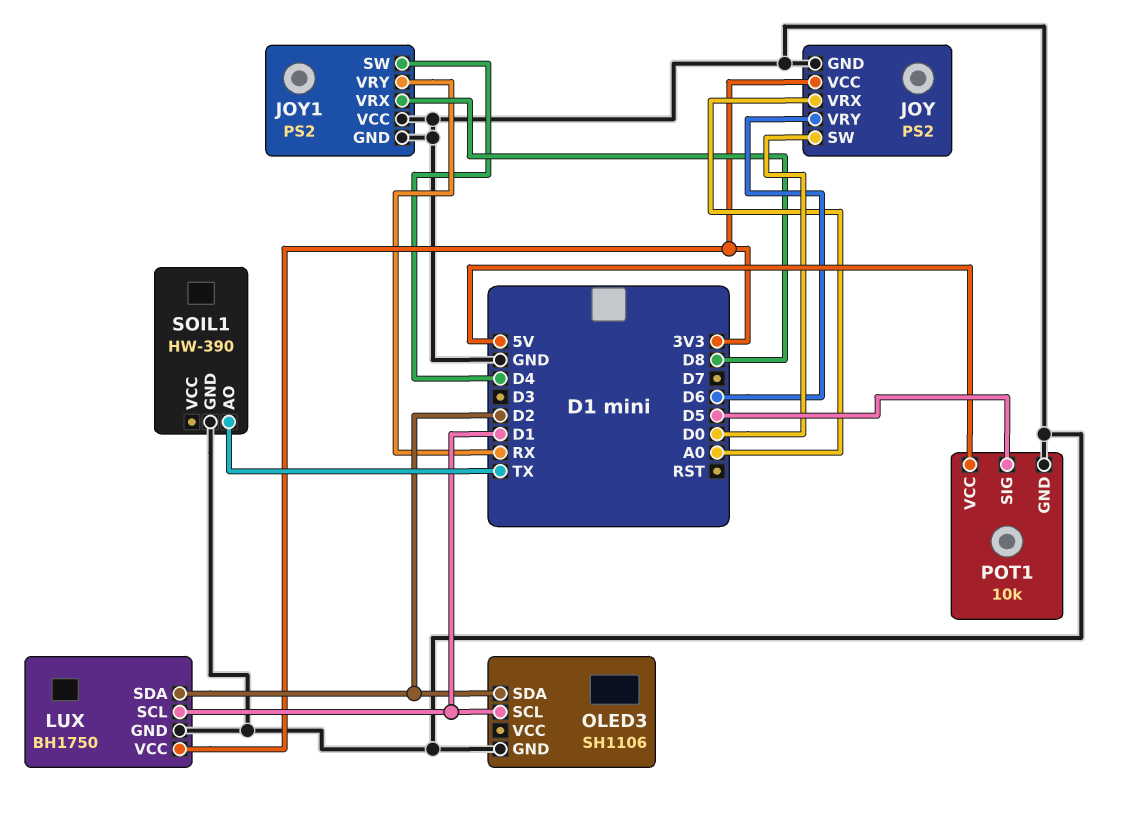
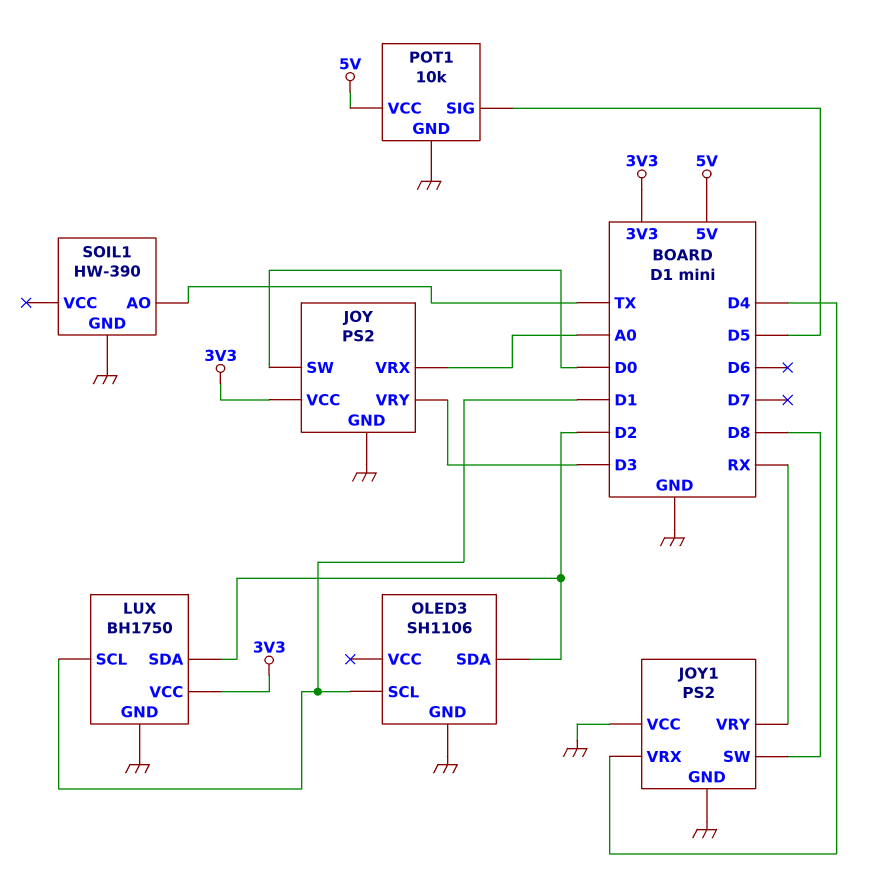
JOY pin VRY: D6 -> D3
JOY1 pin SW: D4 -> D8
JOY1 pin VRX: D8 -> D4

